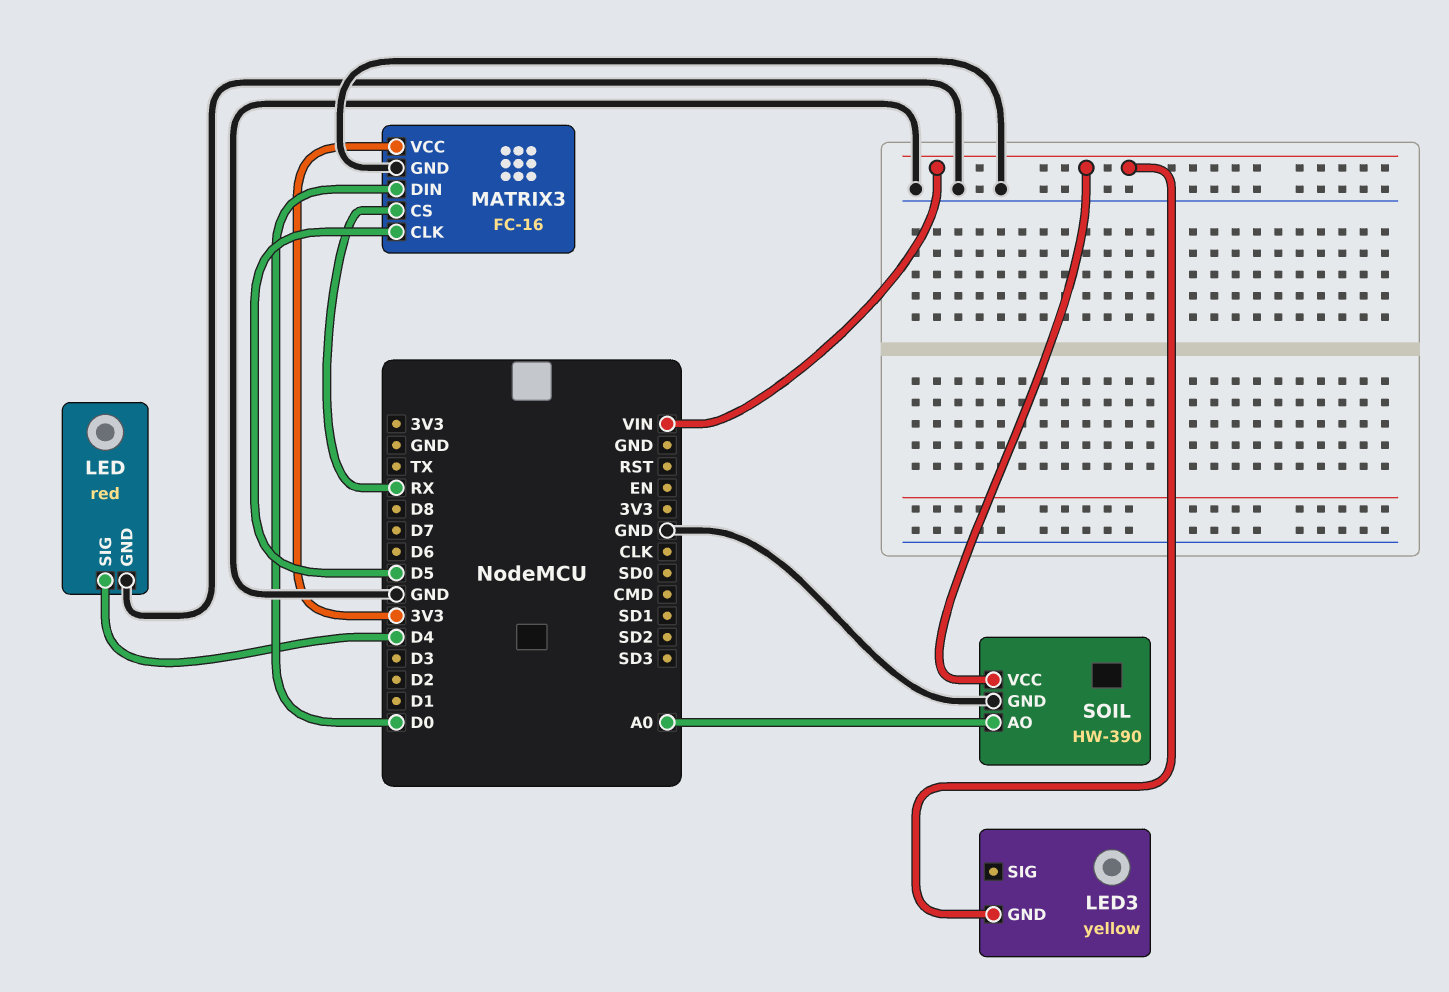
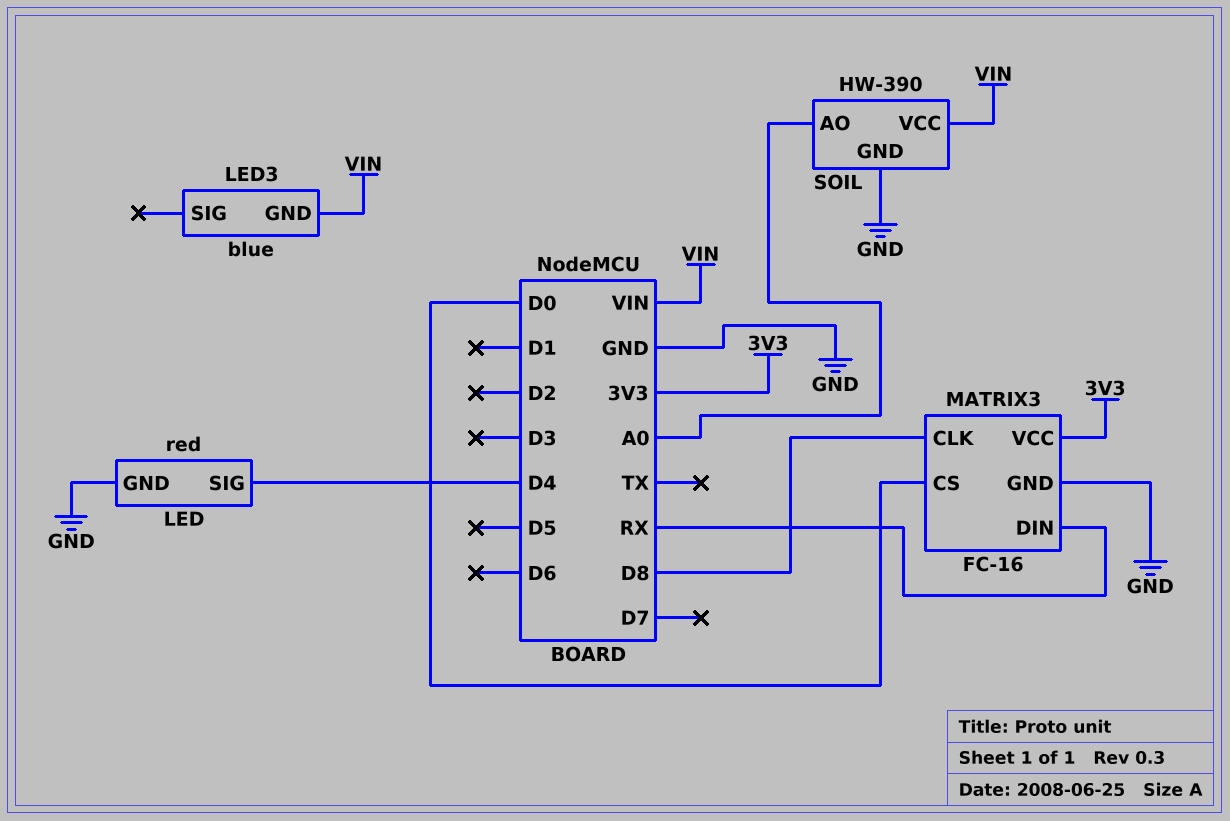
LED3: yellow -> blue
MATRIX3 pin CLK: D5 -> D8
MATRIX3 pin CS: RX -> D0
MATRIX3 pin DIN: D0 -> RX

